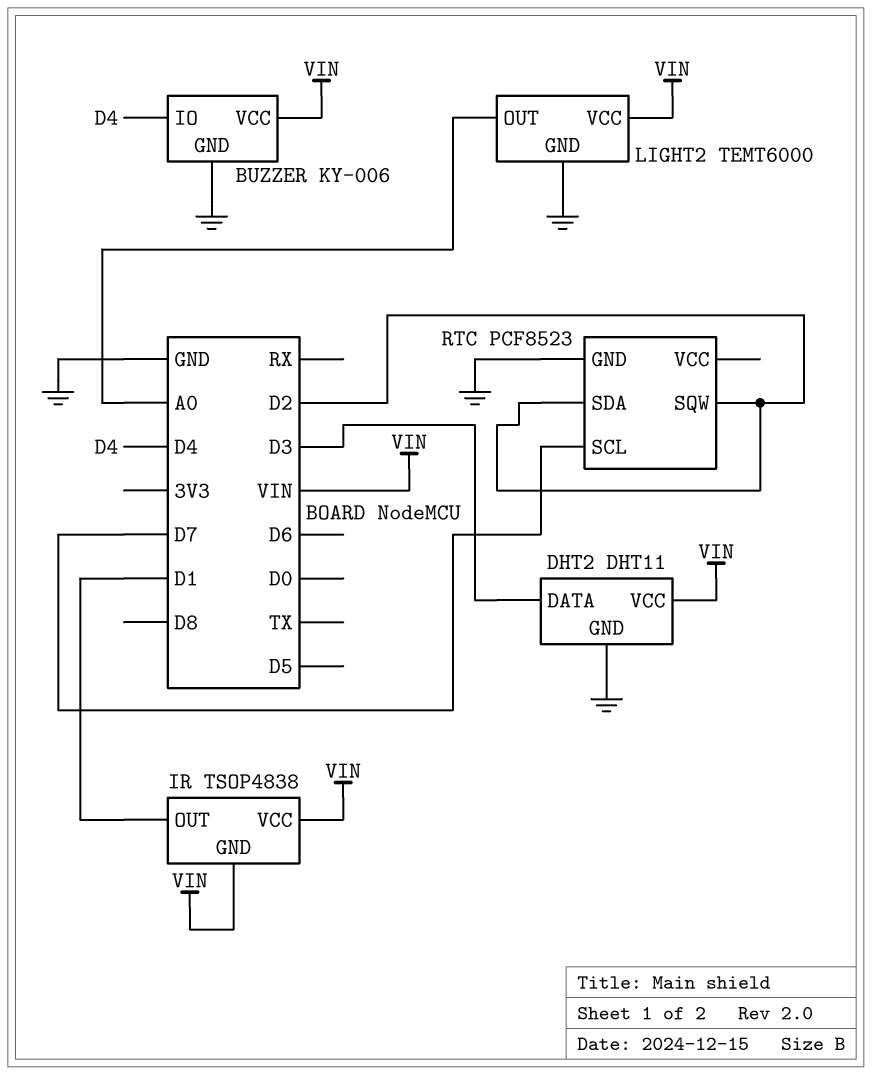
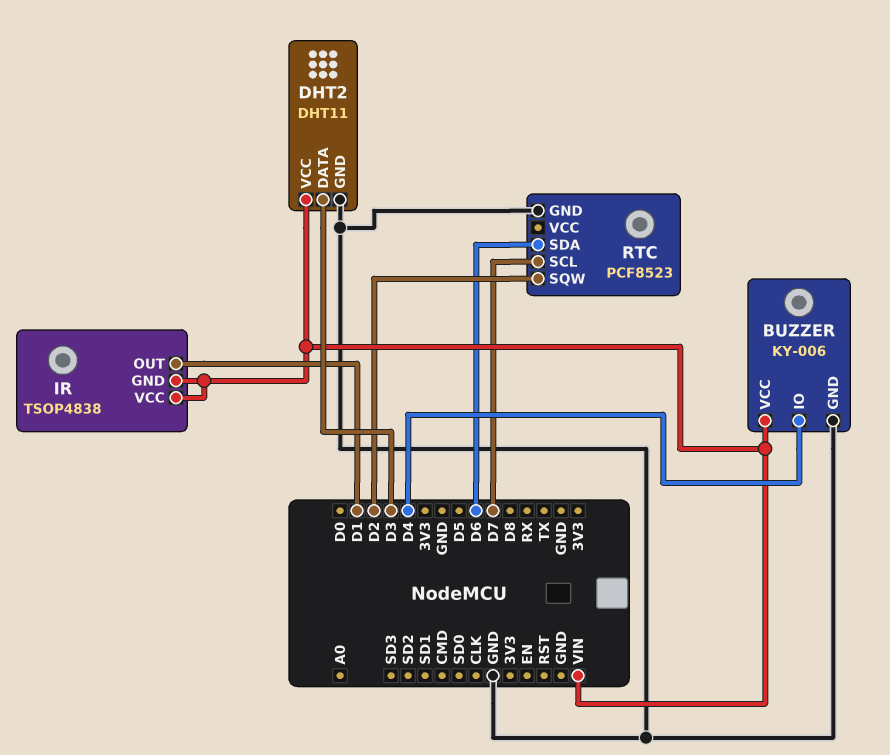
LIGHT2: TEMT6000 -> none
LIGHT2 pin GND: GND -> none
LIGHT2 pin OUT: A0 -> none
LIGHT2 pin VCC: VIN -> none
RTC pin SDA: D2 -> D6

